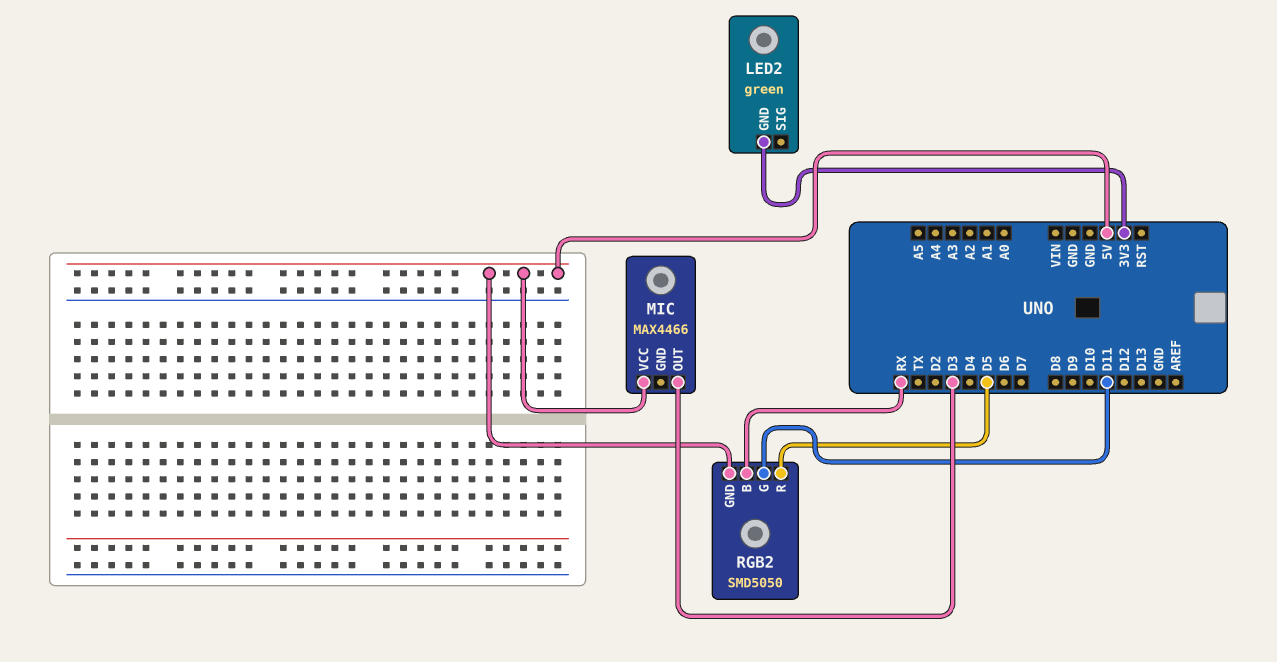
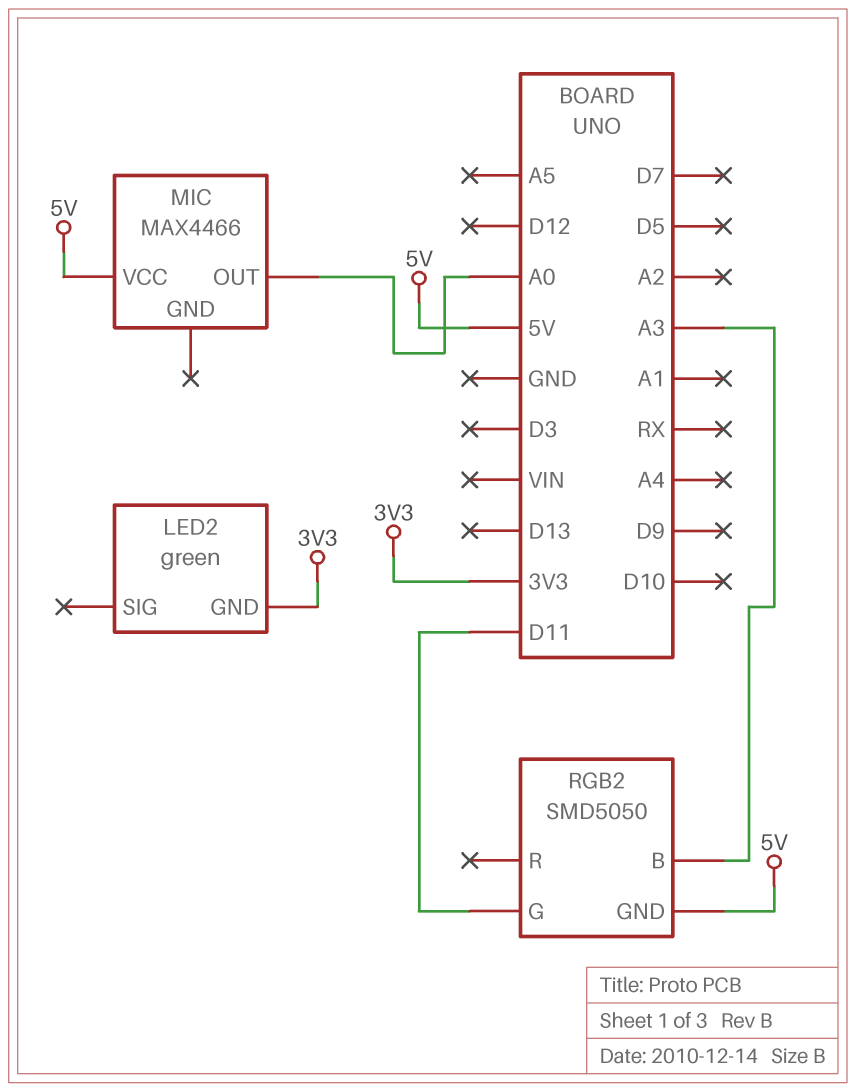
MIC pin OUT: D3 -> A0
RGB2 pin B: RX -> A3
RGB2 pin R: D5 -> none

